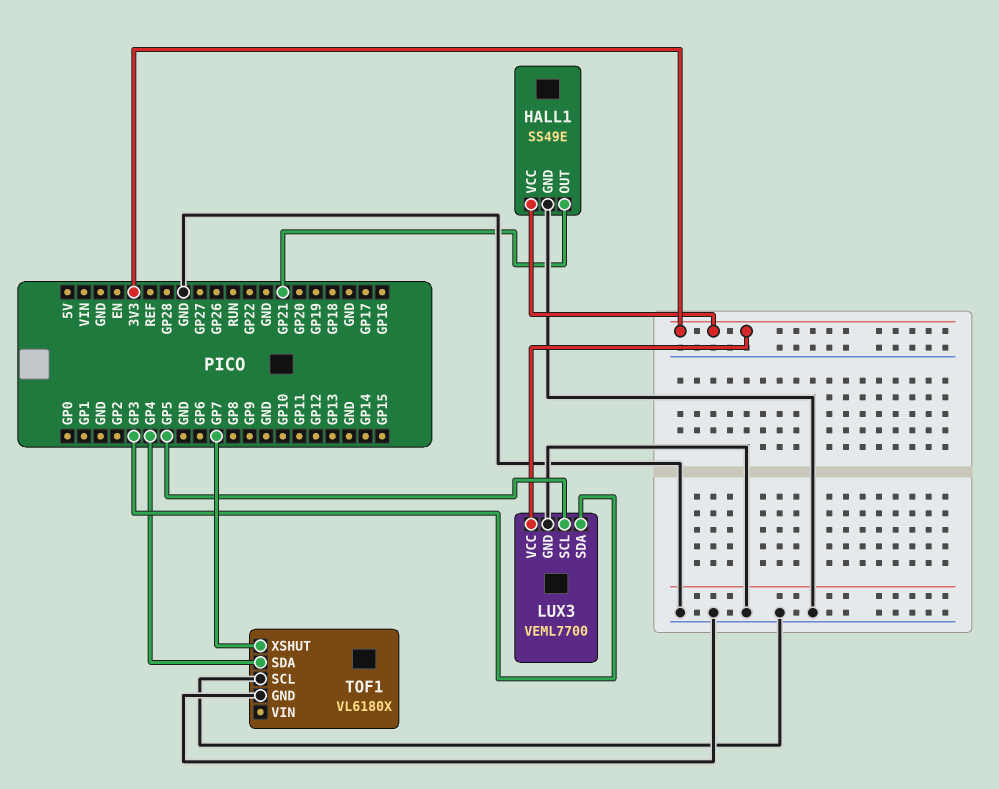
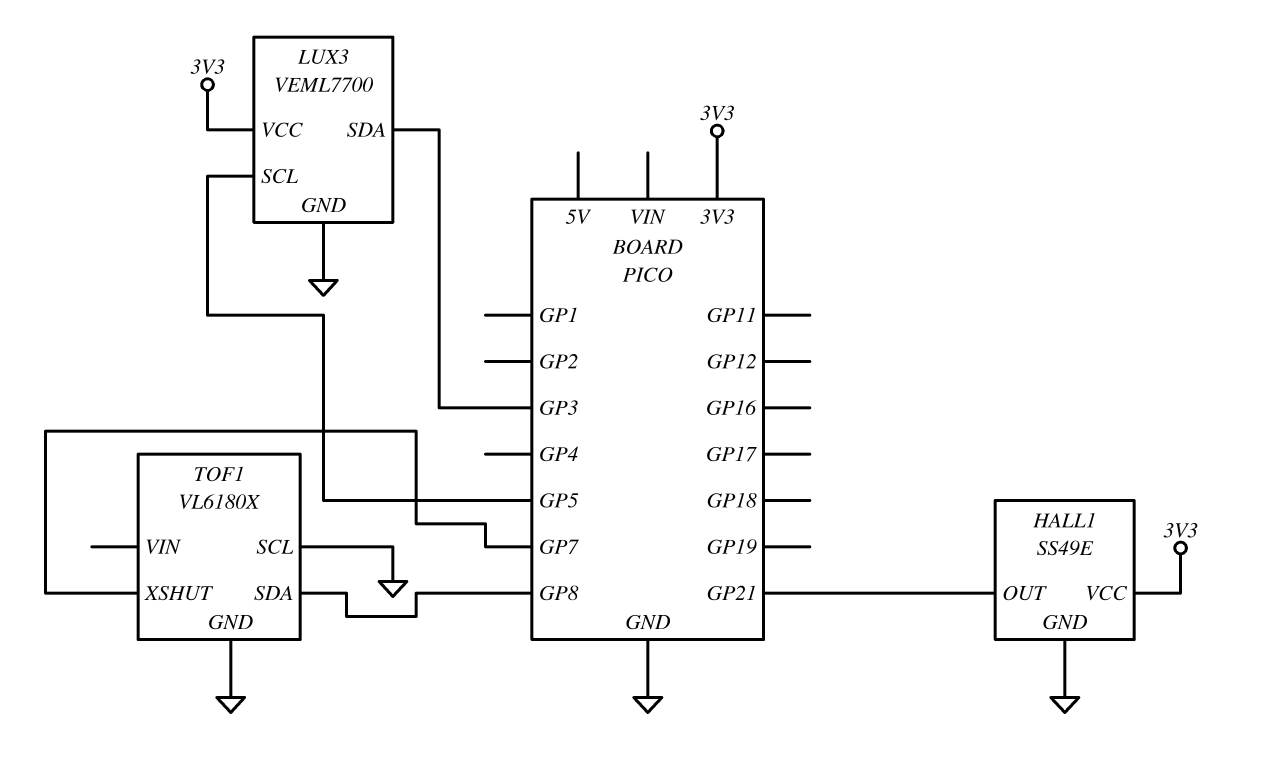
TOF1 pin SDA: GP4 -> GP8

